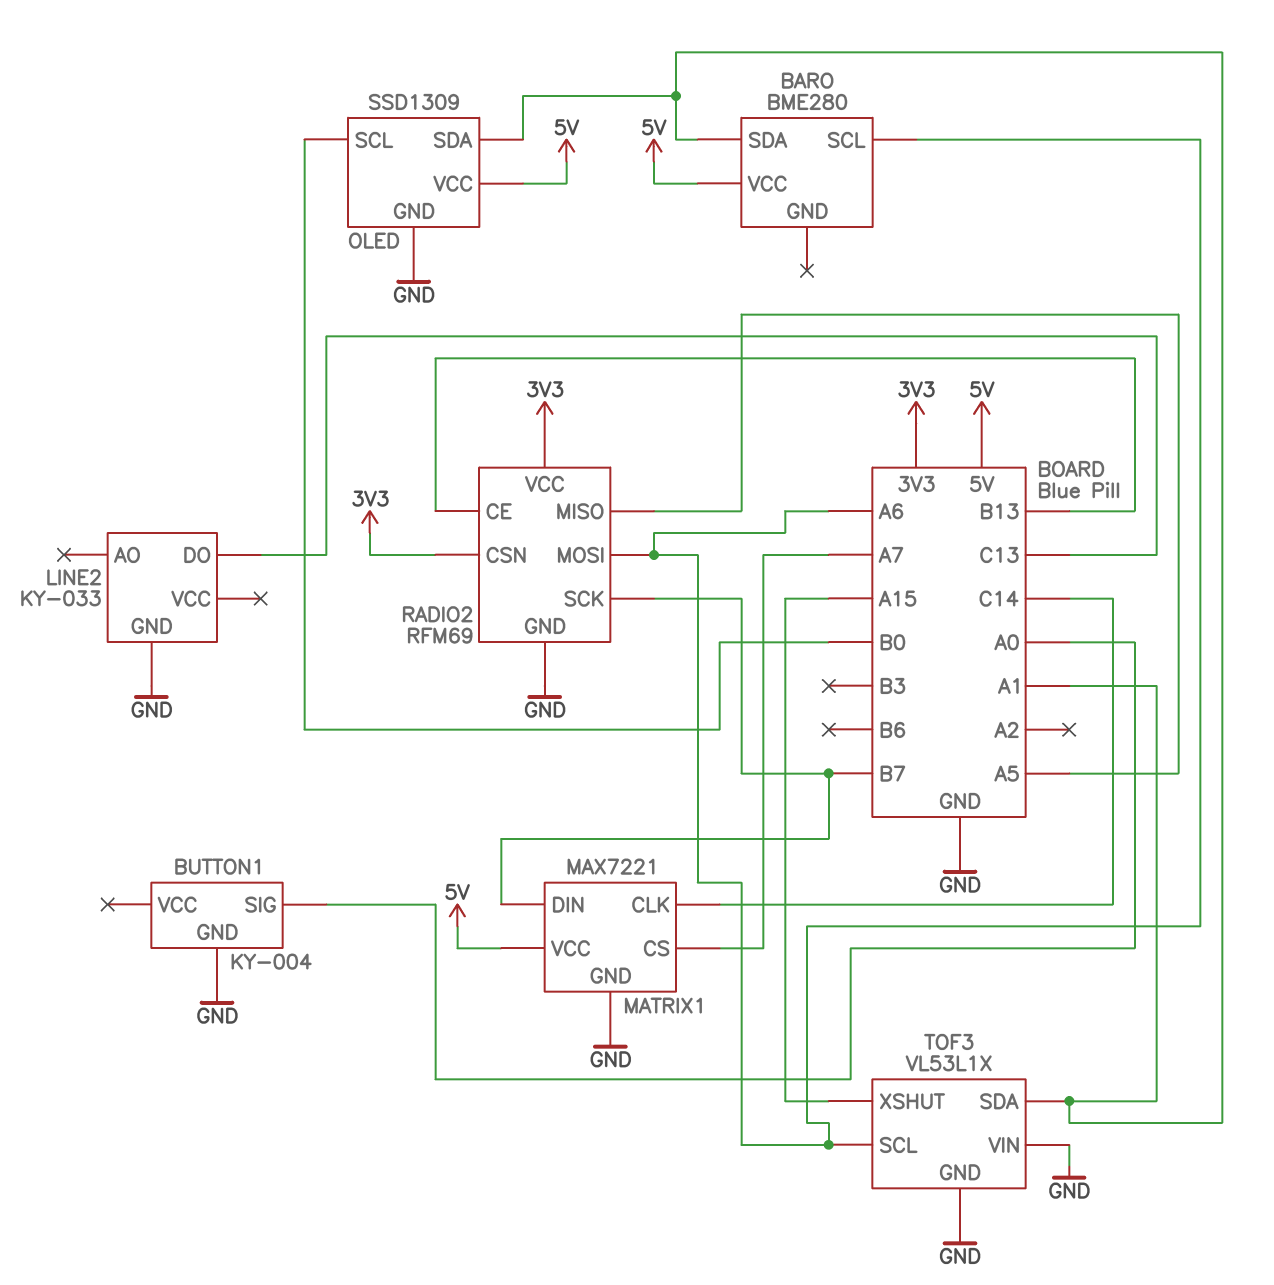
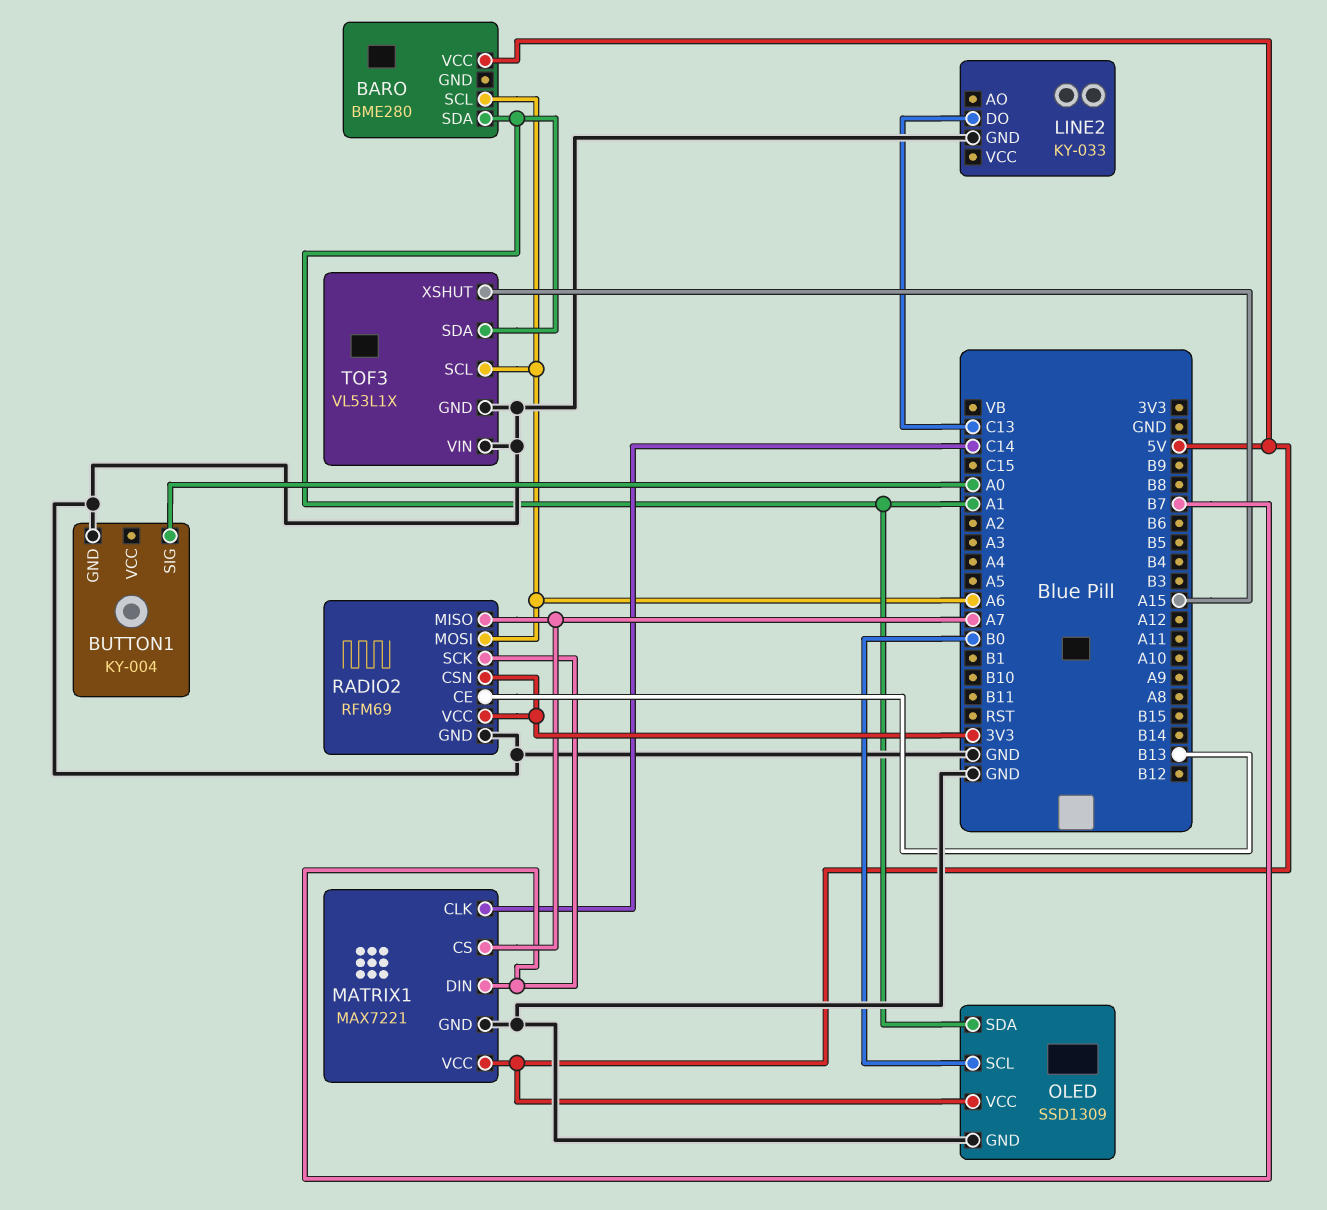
RADIO2 pin MISO: A5 -> A7

